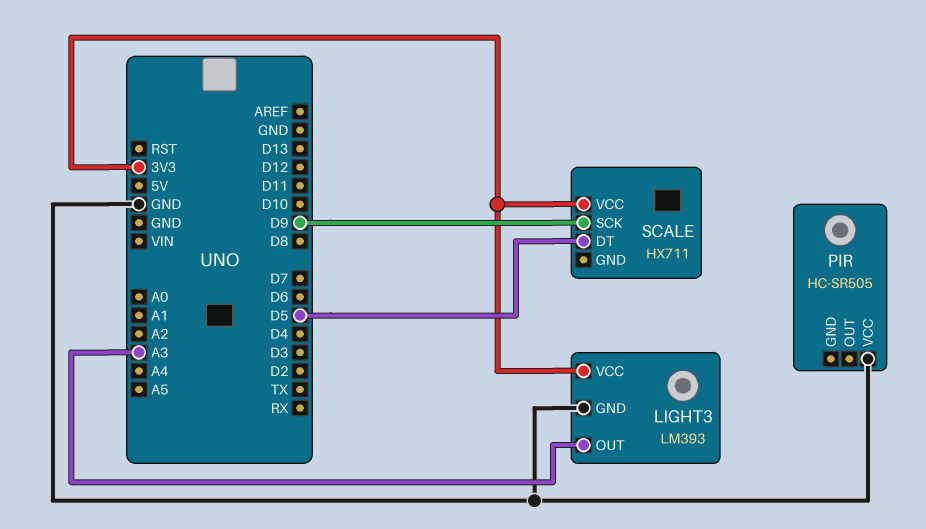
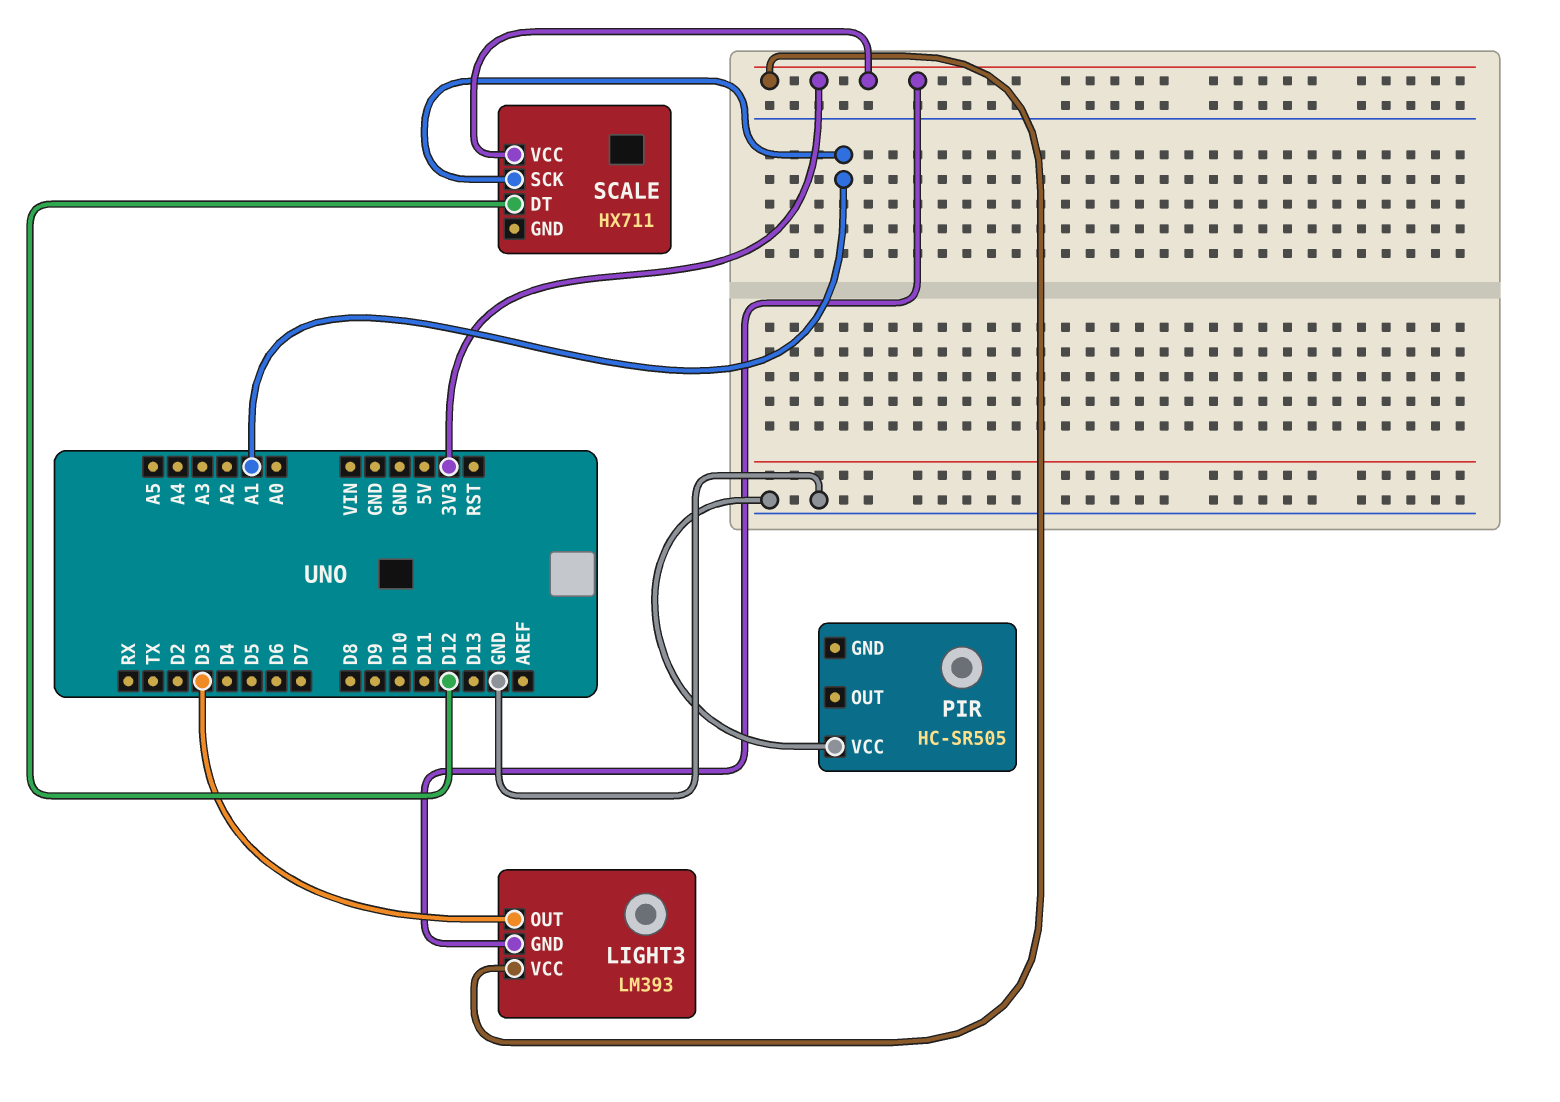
LIGHT3 pin GND: GND -> 3V3
LIGHT3 pin OUT: A3 -> D3
SCALE pin DT: D5 -> D12
SCALE pin SCK: D9 -> A1

